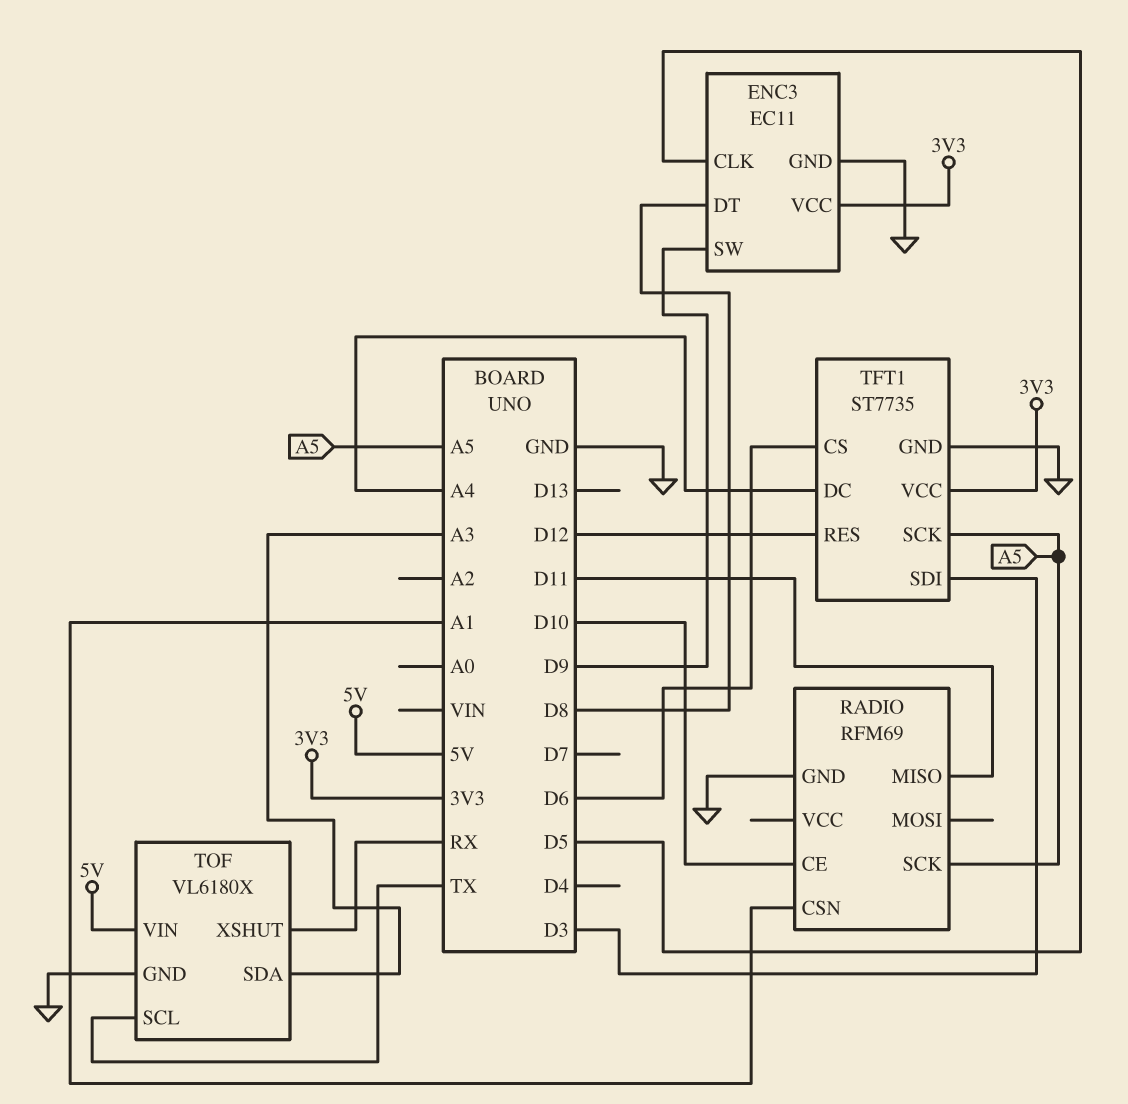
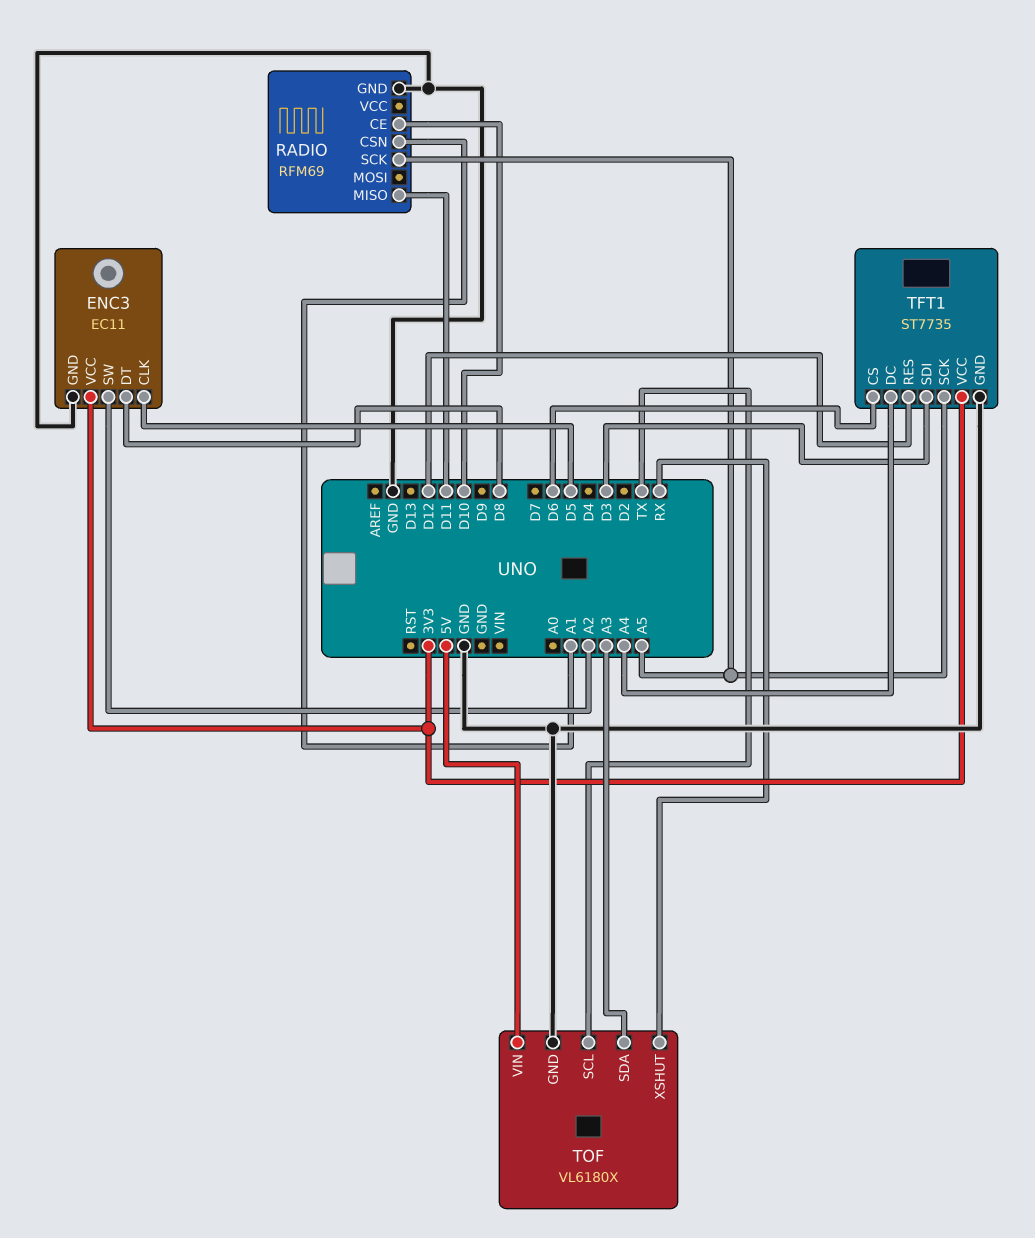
ENC3 pin SW: D9 -> A2

